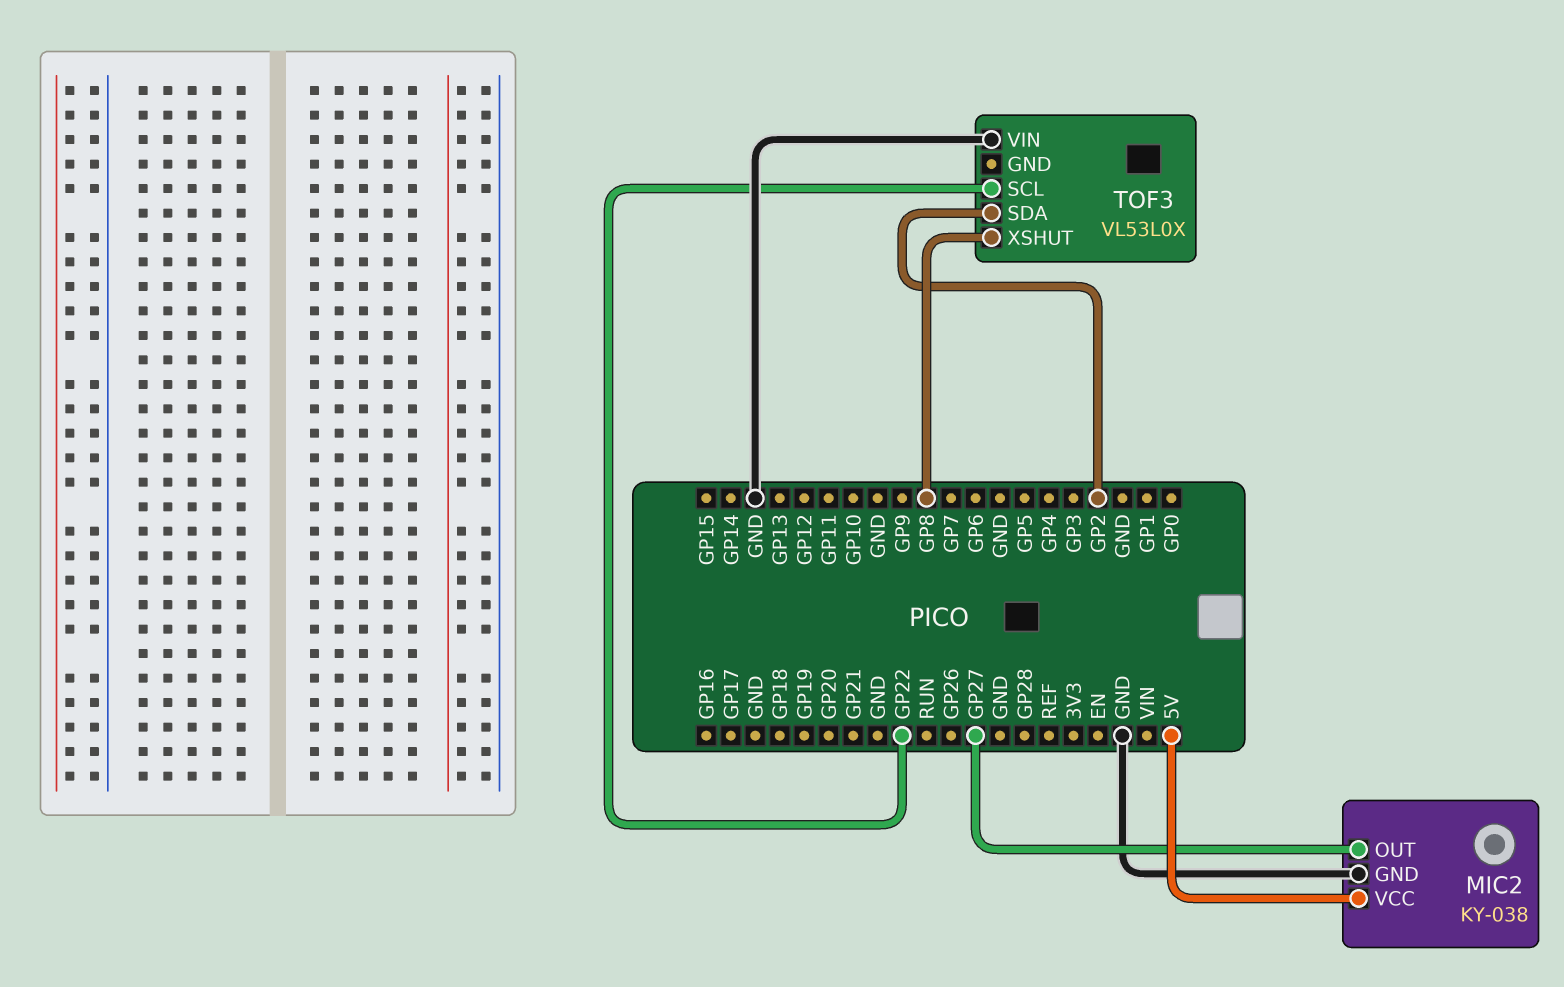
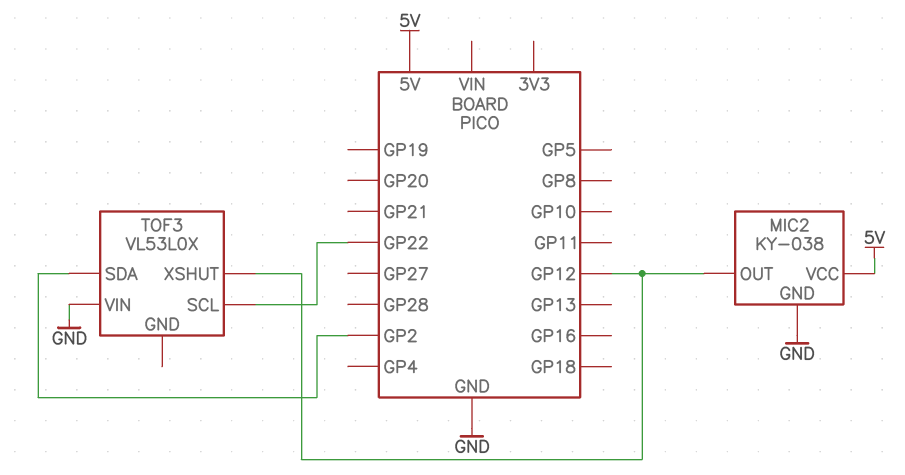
MIC2 pin OUT: GP27 -> GP12
TOF3 pin XSHUT: GP8 -> GP12

